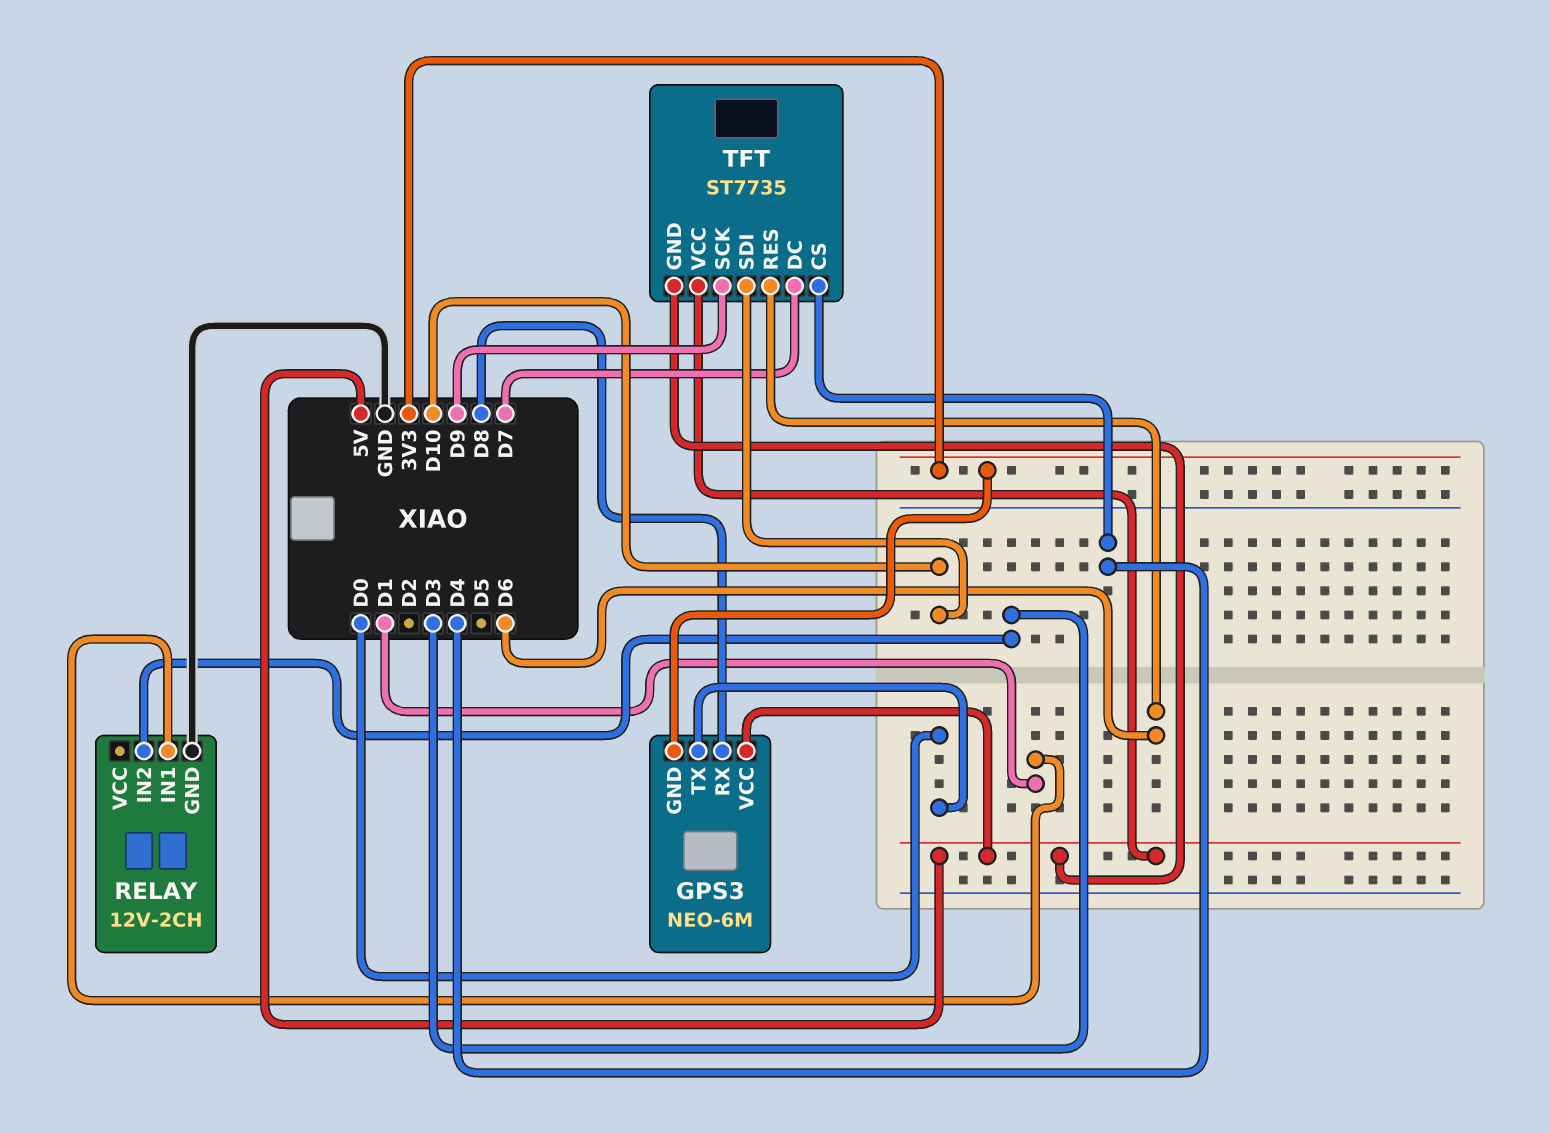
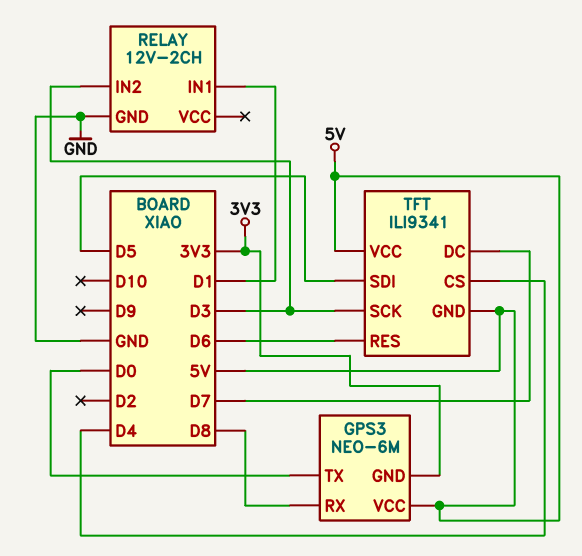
TFT: ST7735 -> ILI9341
TFT pin SCK: D9 -> D3
TFT pin SDI: D10 -> D5

